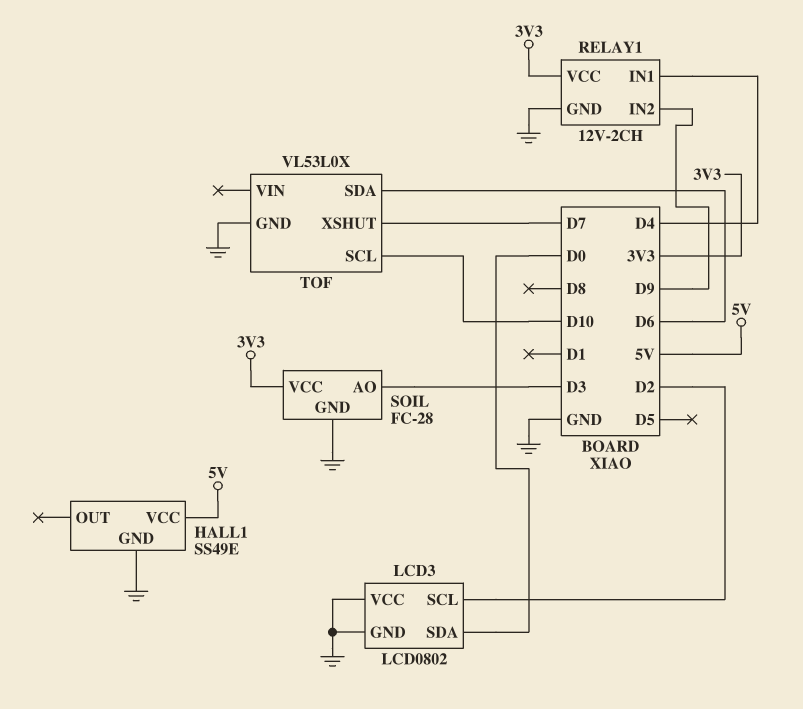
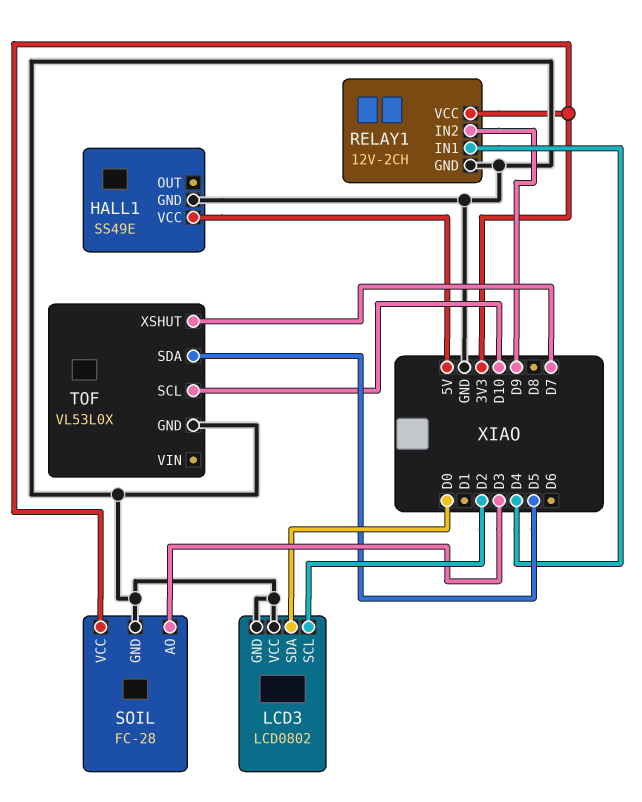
TOF pin SDA: D6 -> D5

